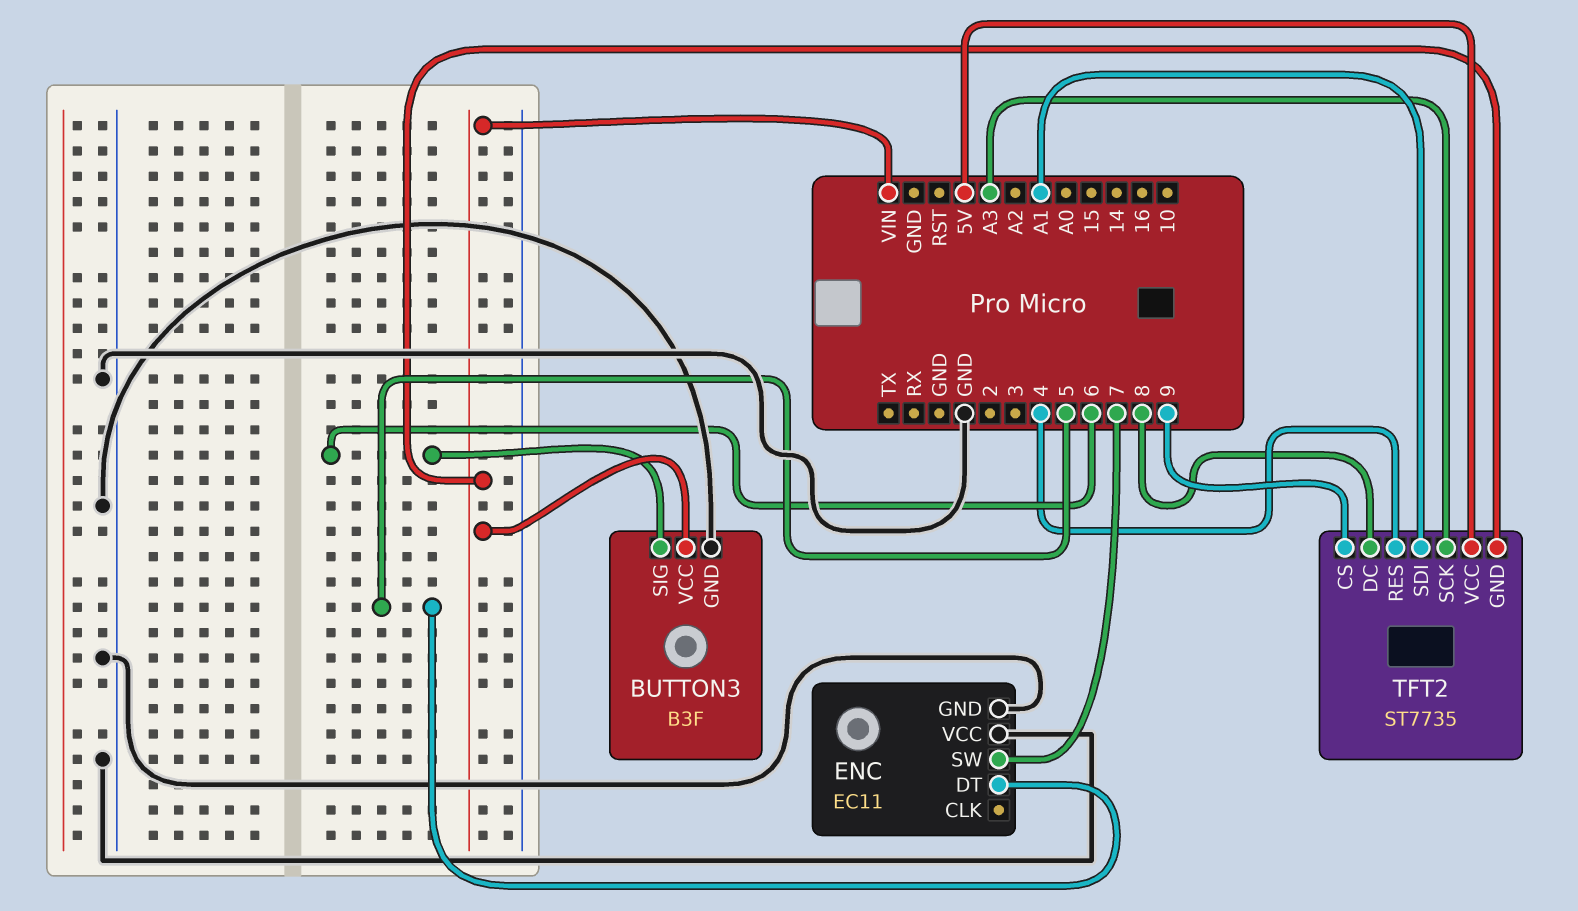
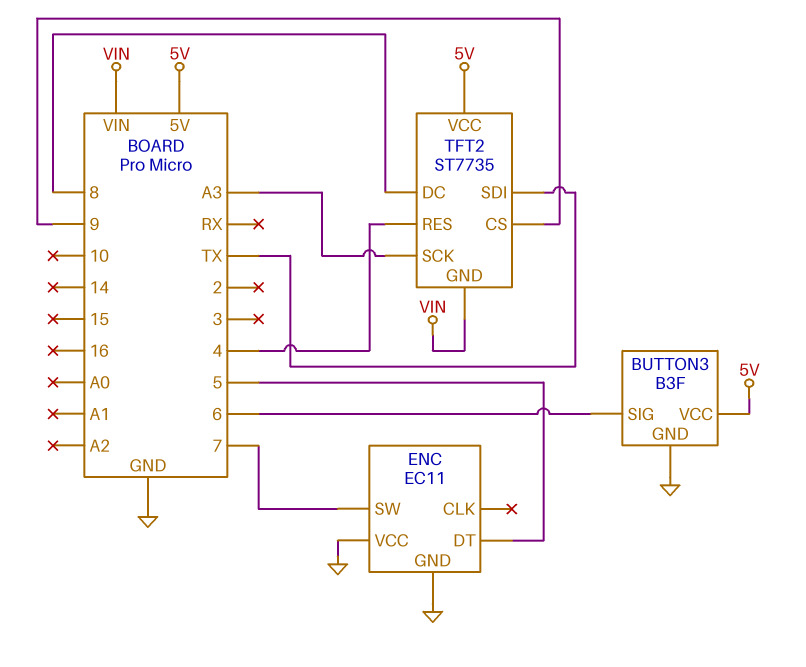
BUTTON3 pin VCC: VIN -> 5V
TFT2 pin SDI: A1 -> TX

